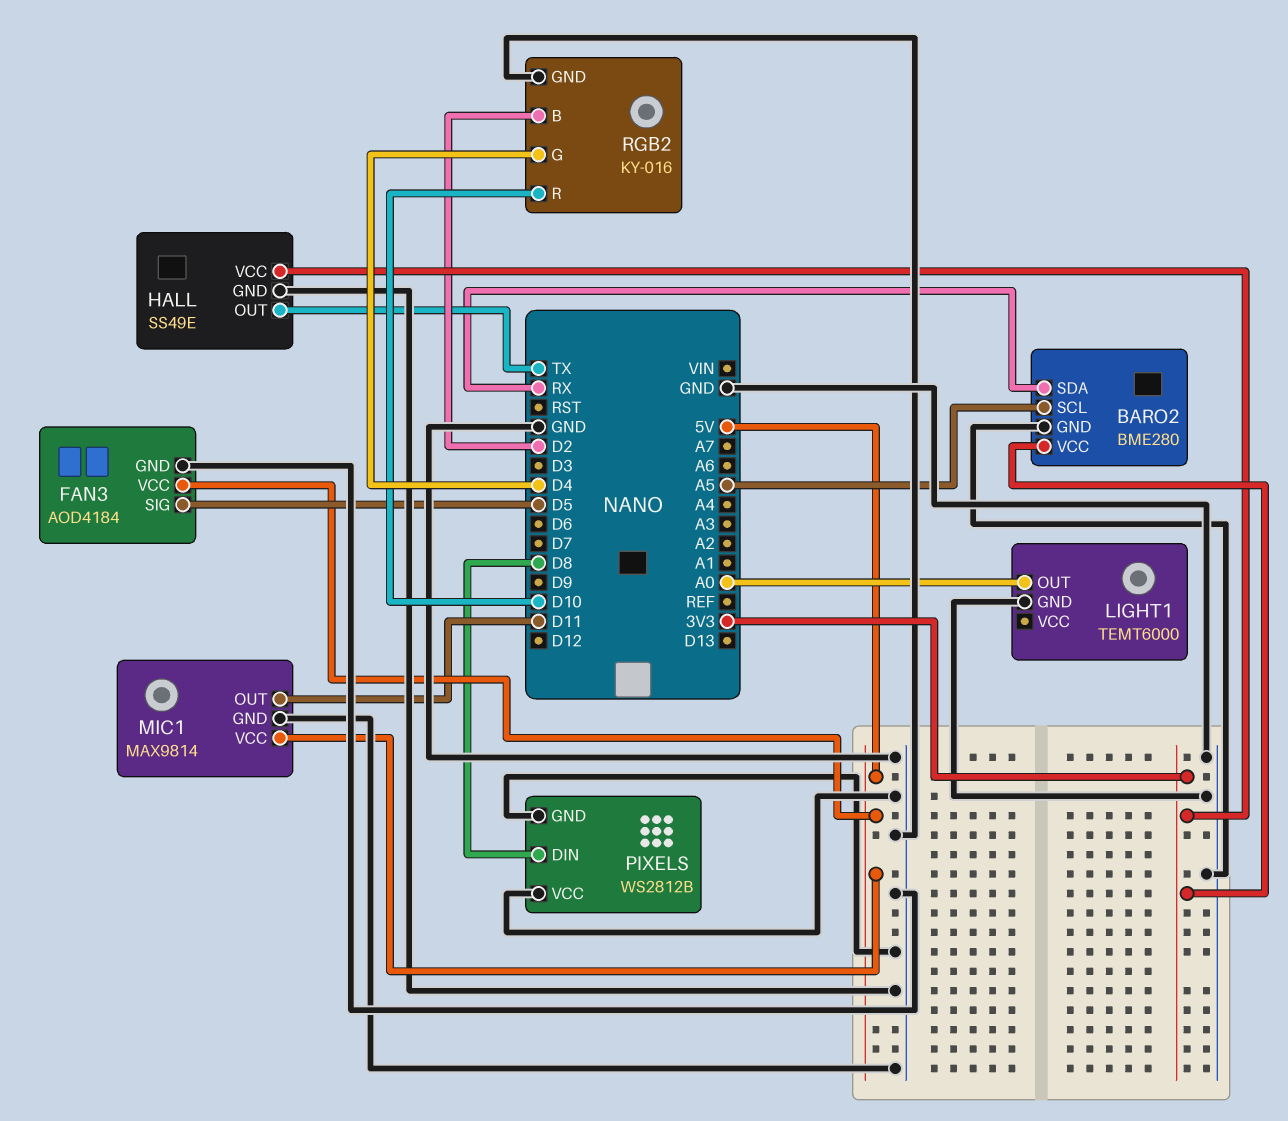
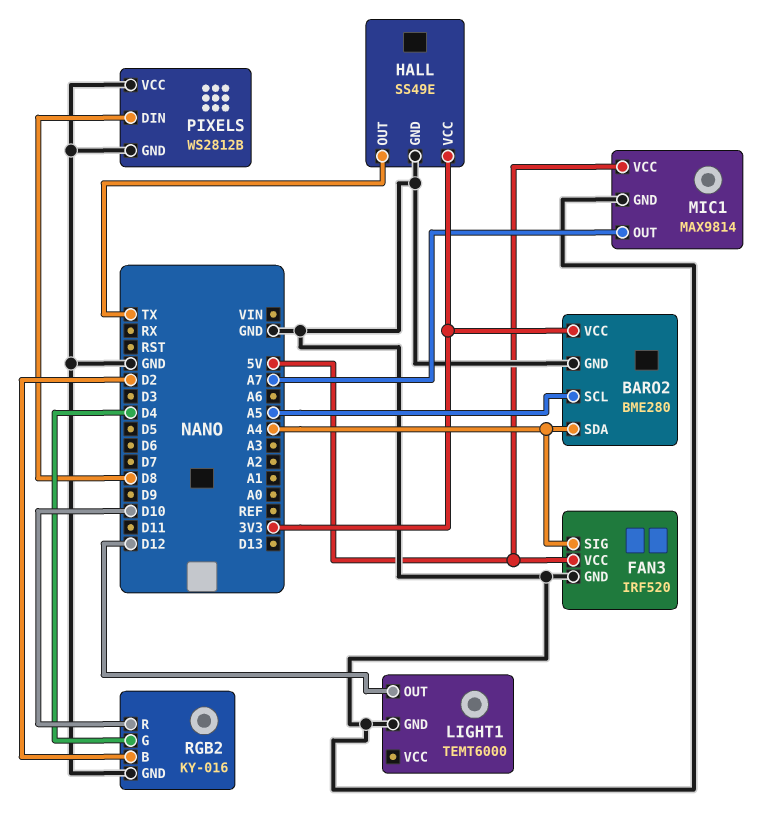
BARO2 pin SDA: RX -> A4
FAN3: AOD4184 -> IRF520
FAN3 pin SIG: D5 -> A4
LIGHT1 pin OUT: A0 -> D12
MIC1 pin OUT: D11 -> A7

